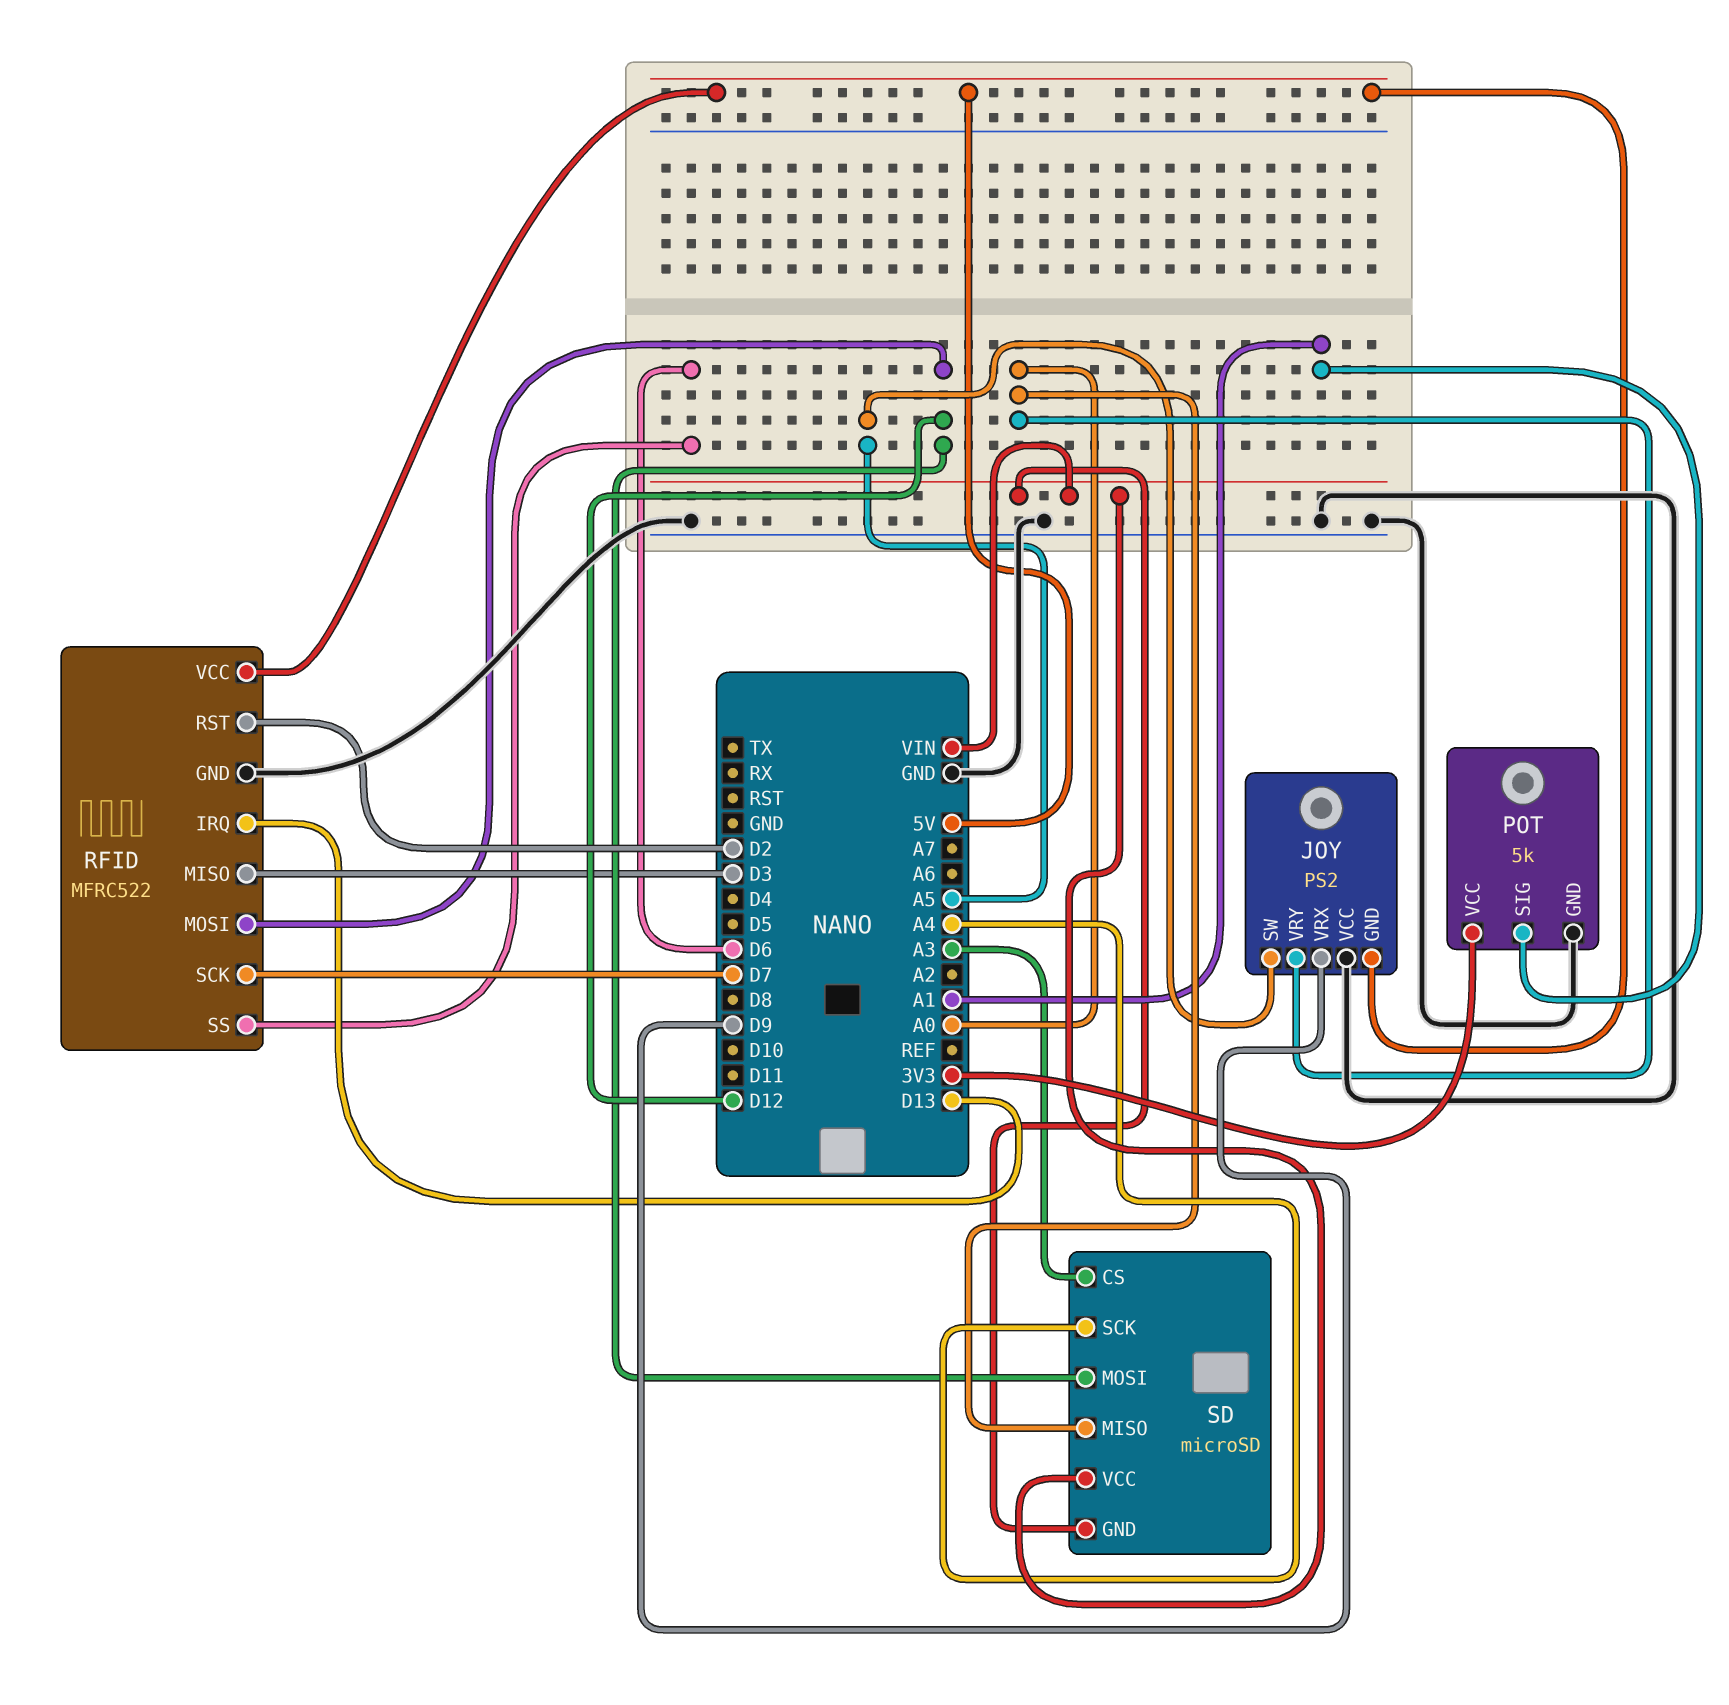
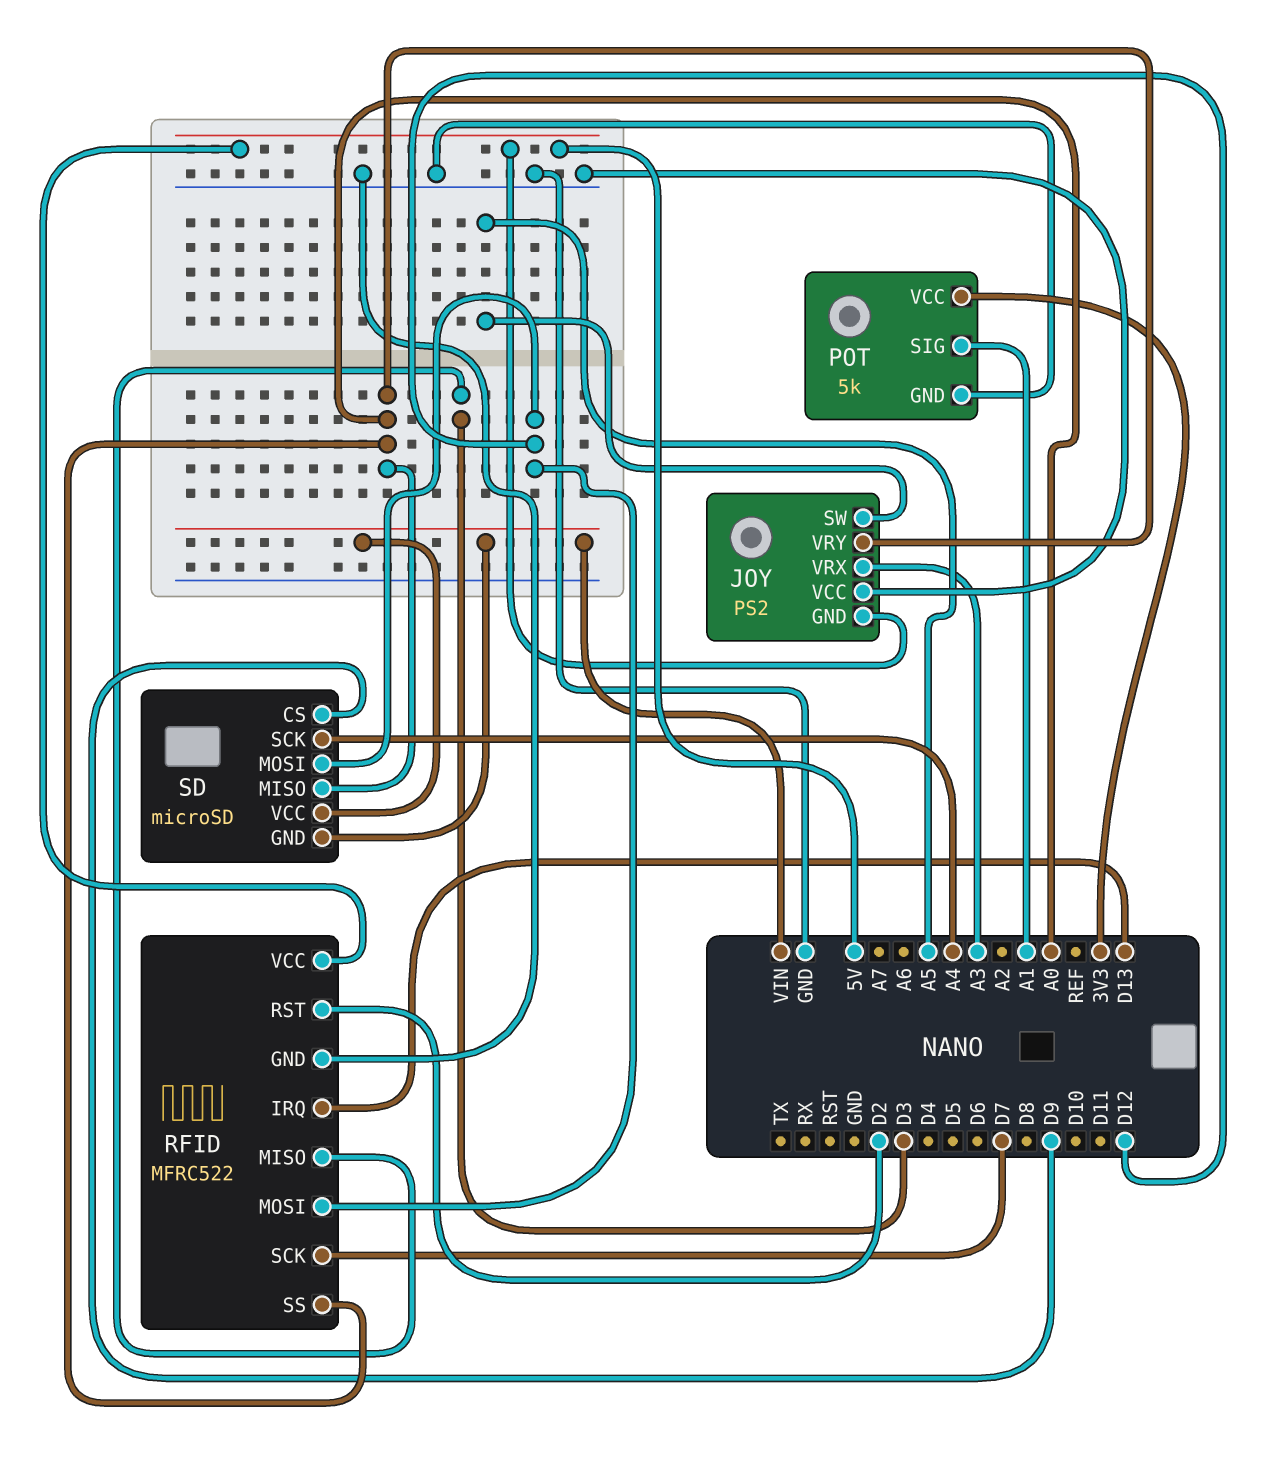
JOY pin VRX: D9 -> A3
RFID pin SS: D6 -> A0
SD pin CS: A3 -> D9

